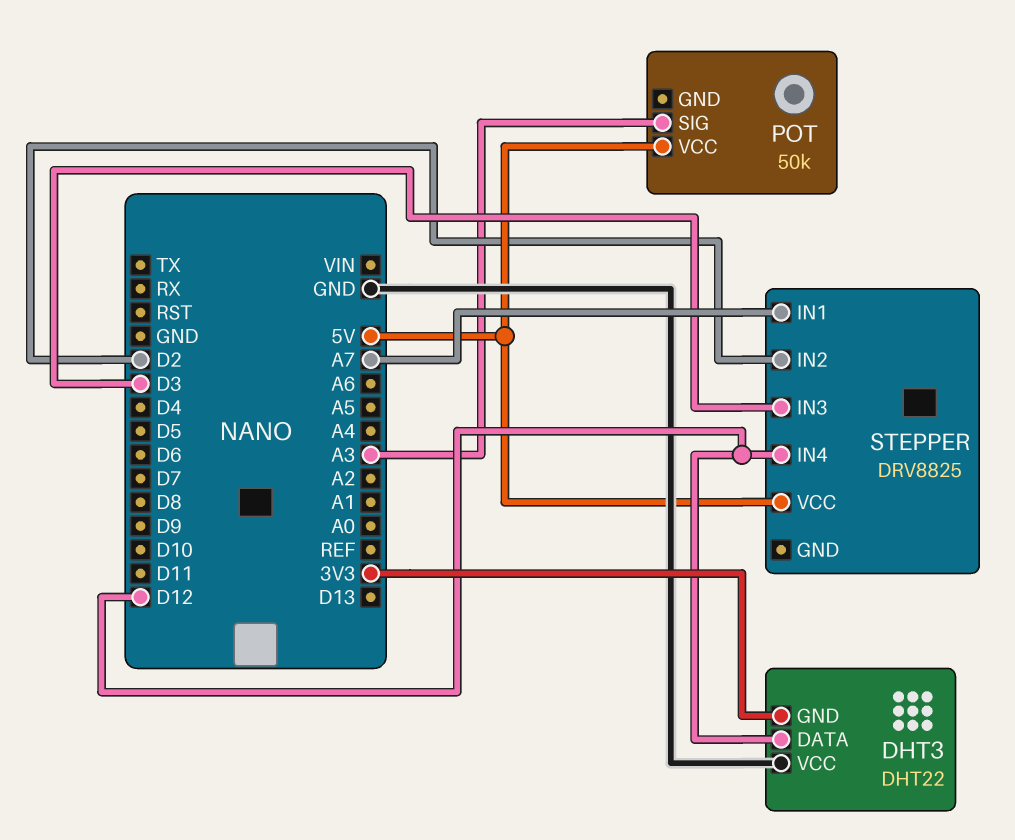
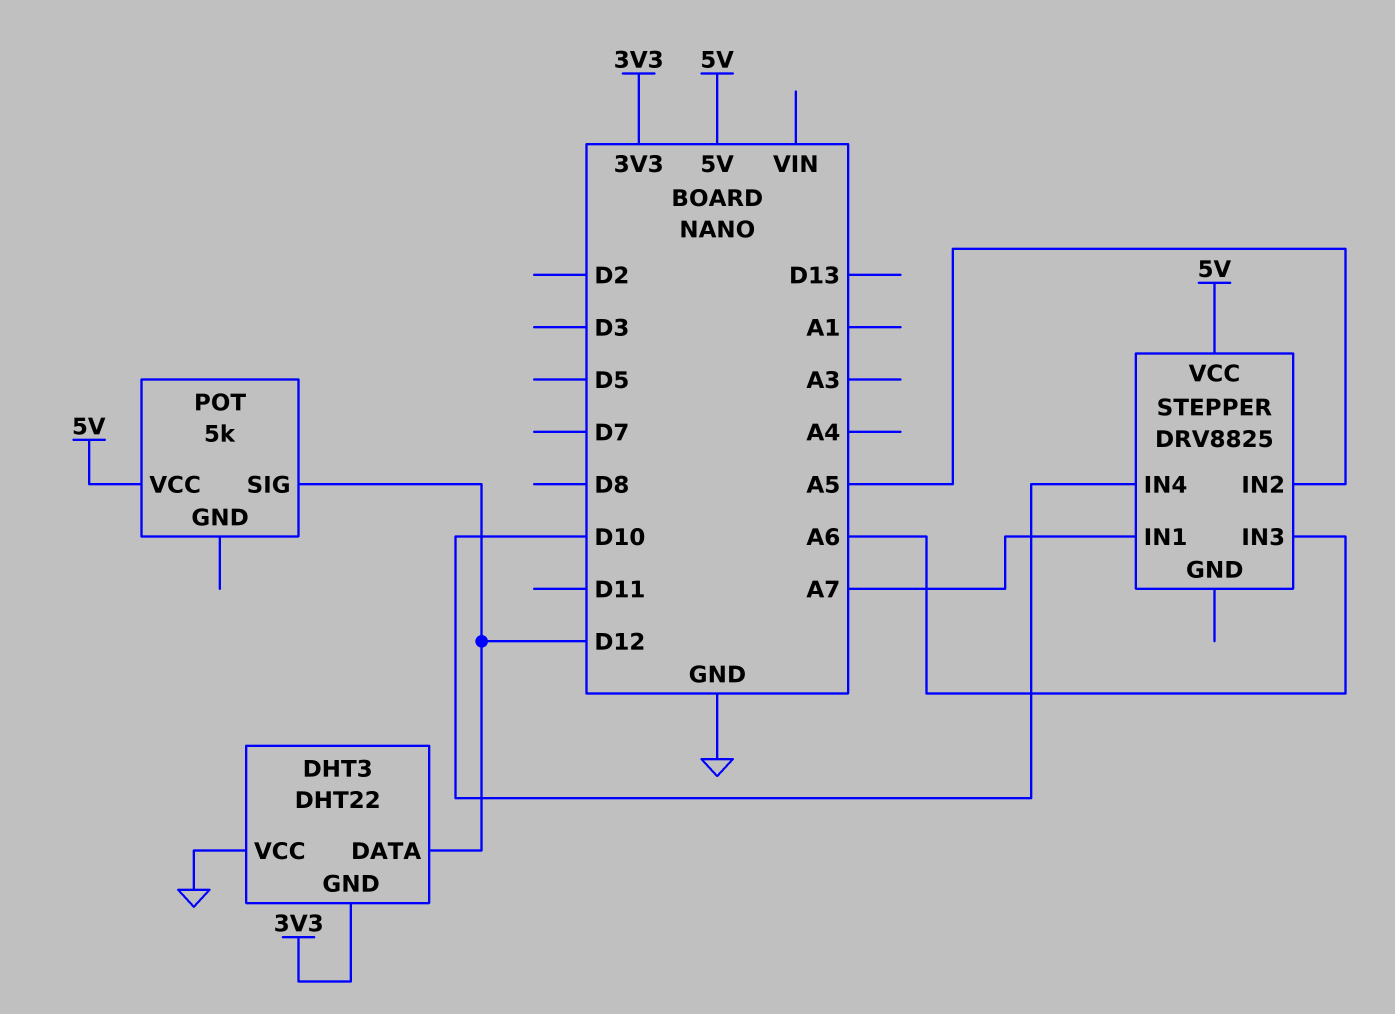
POT: 50k -> 5k
POT pin SIG: A3 -> D12
STEPPER pin IN2: D2 -> A5
STEPPER pin IN3: D3 -> A6
STEPPER pin IN4: D12 -> D10

